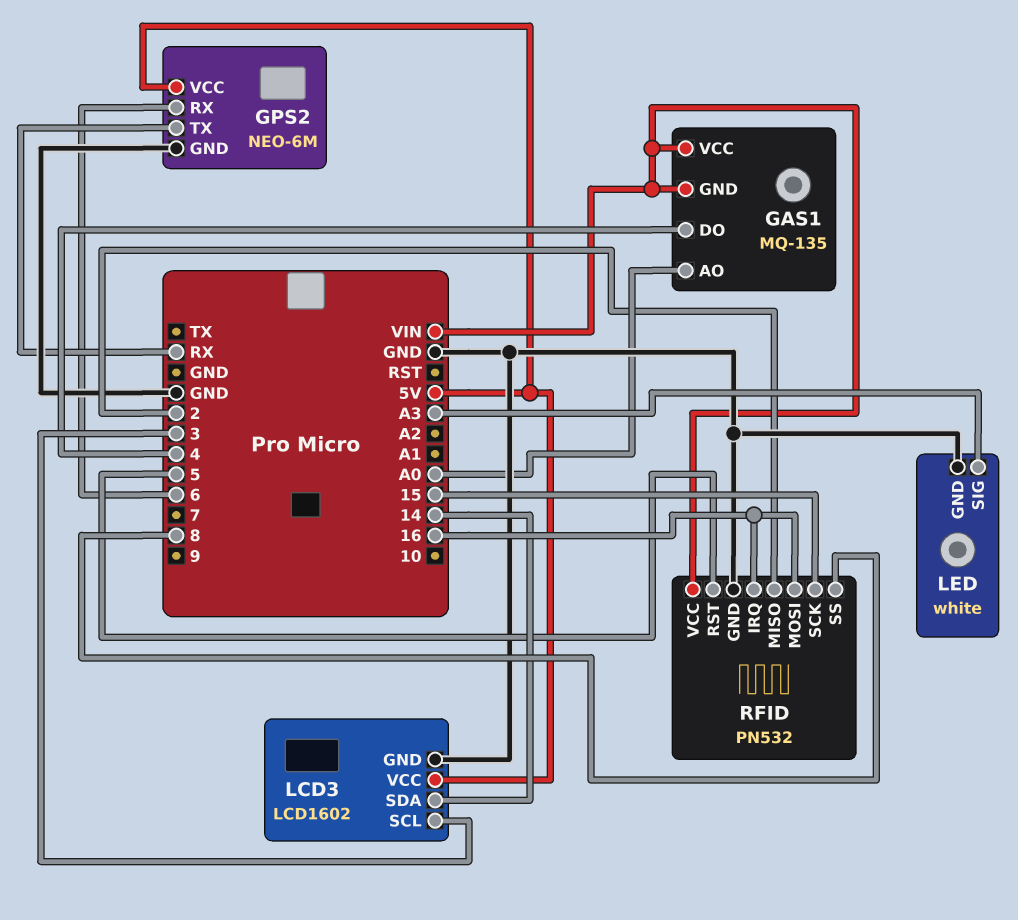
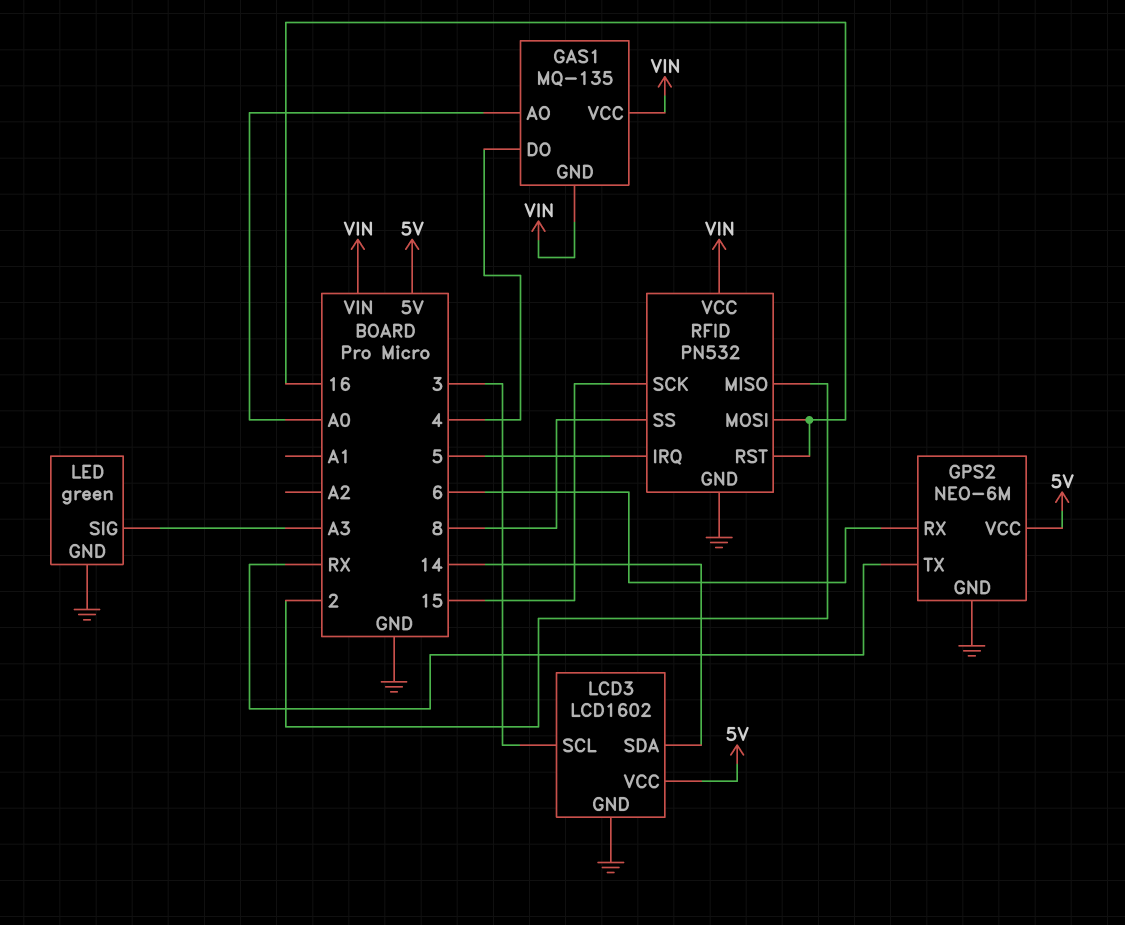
LED: white -> green
RFID pin IRQ: 16 -> 5
RFID pin RST: 5 -> 16

